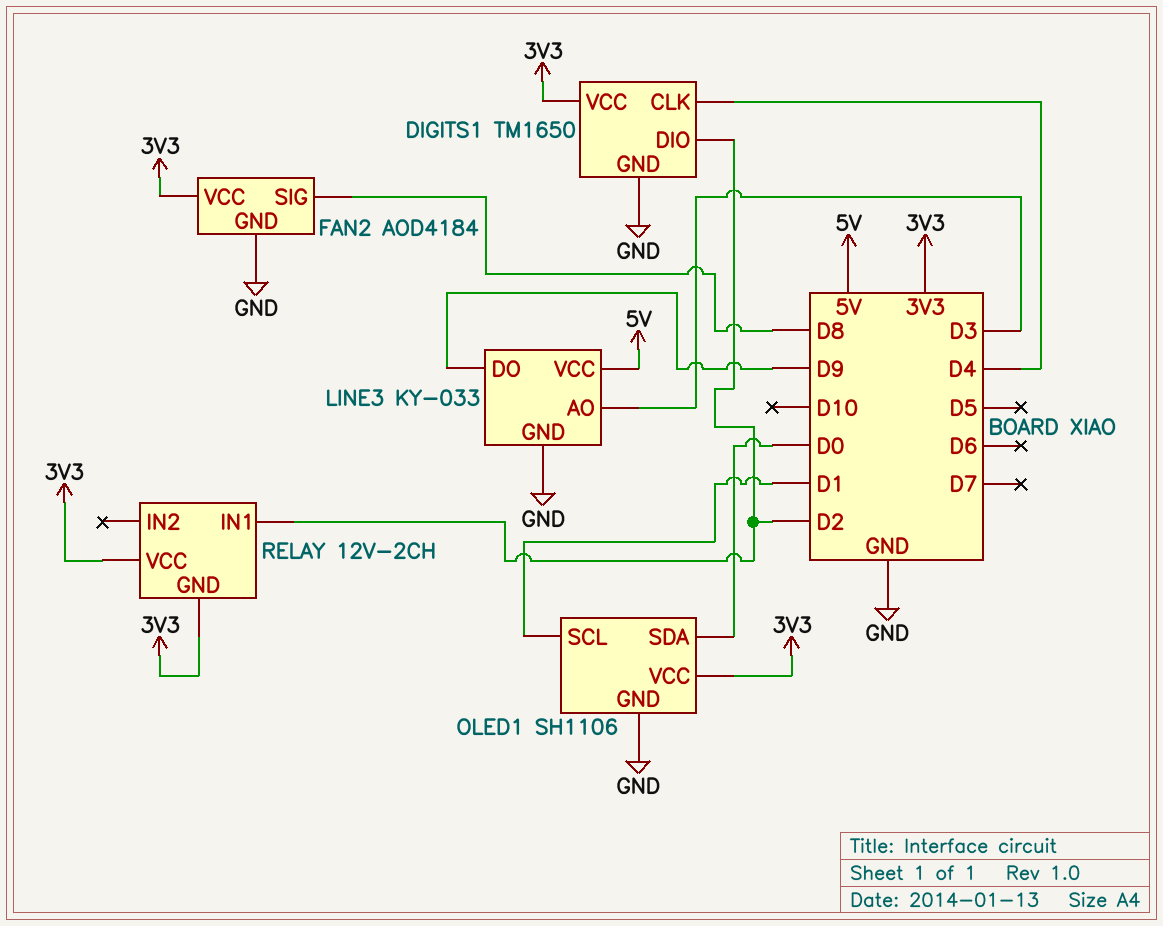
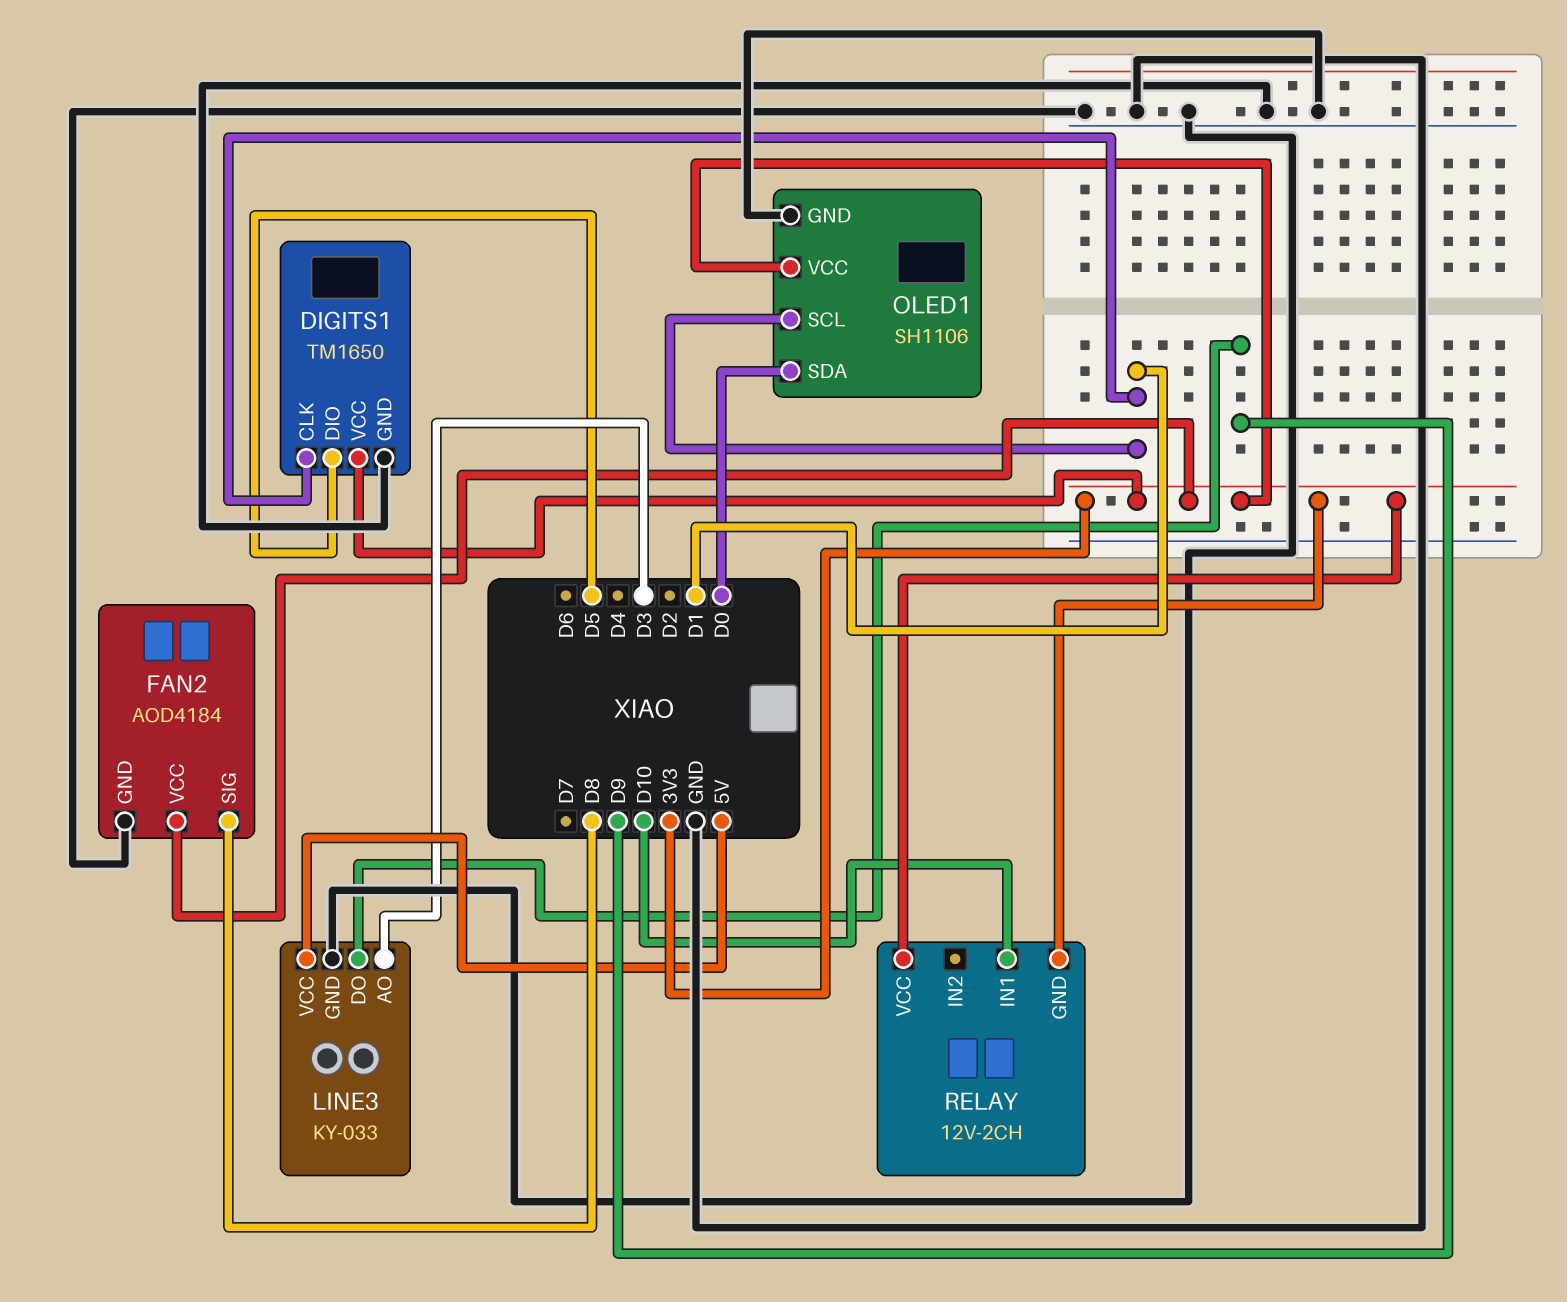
DIGITS1 pin CLK: D4 -> D1
DIGITS1 pin DIO: D2 -> D5
RELAY pin IN1: D2 -> D10

